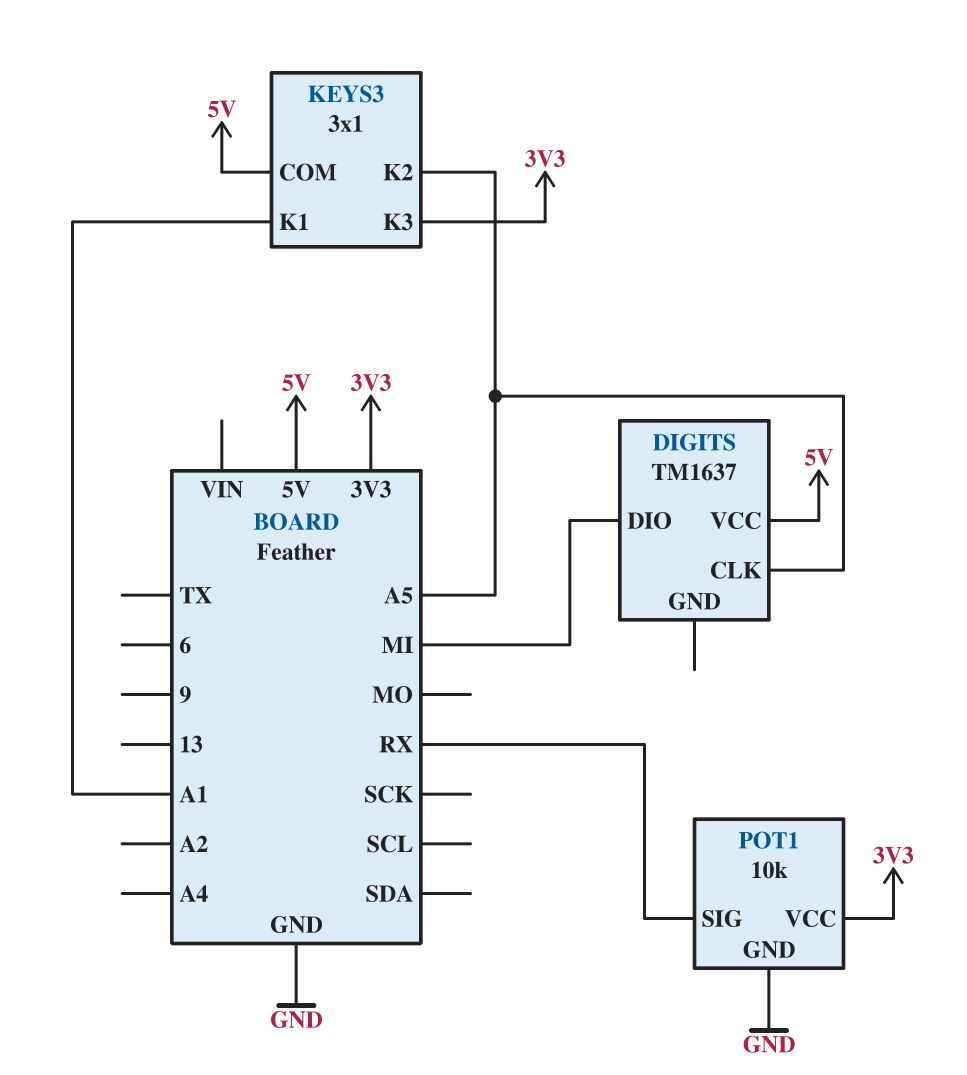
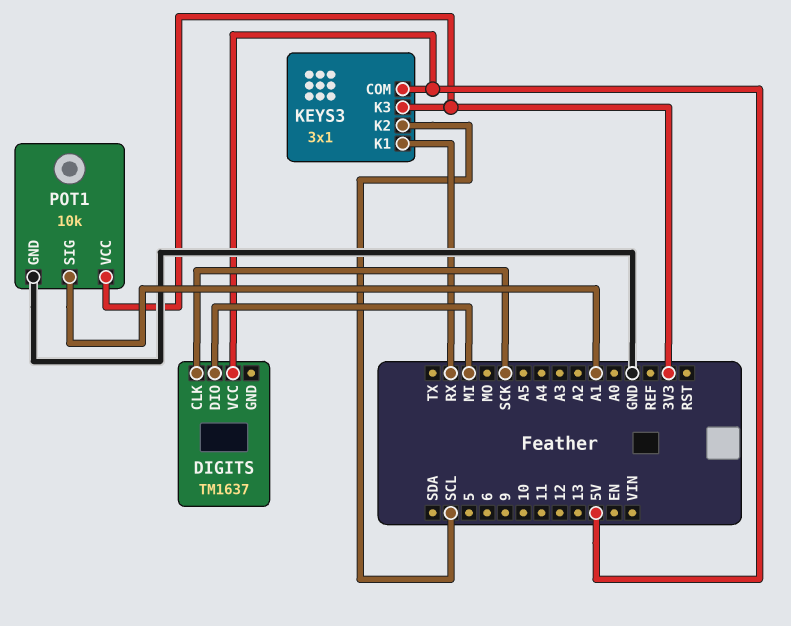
DIGITS pin CLK: A5 -> SCK
KEYS3 pin K1: A1 -> RX
KEYS3 pin K2: A5 -> SCL
POT1 pin SIG: RX -> A1

